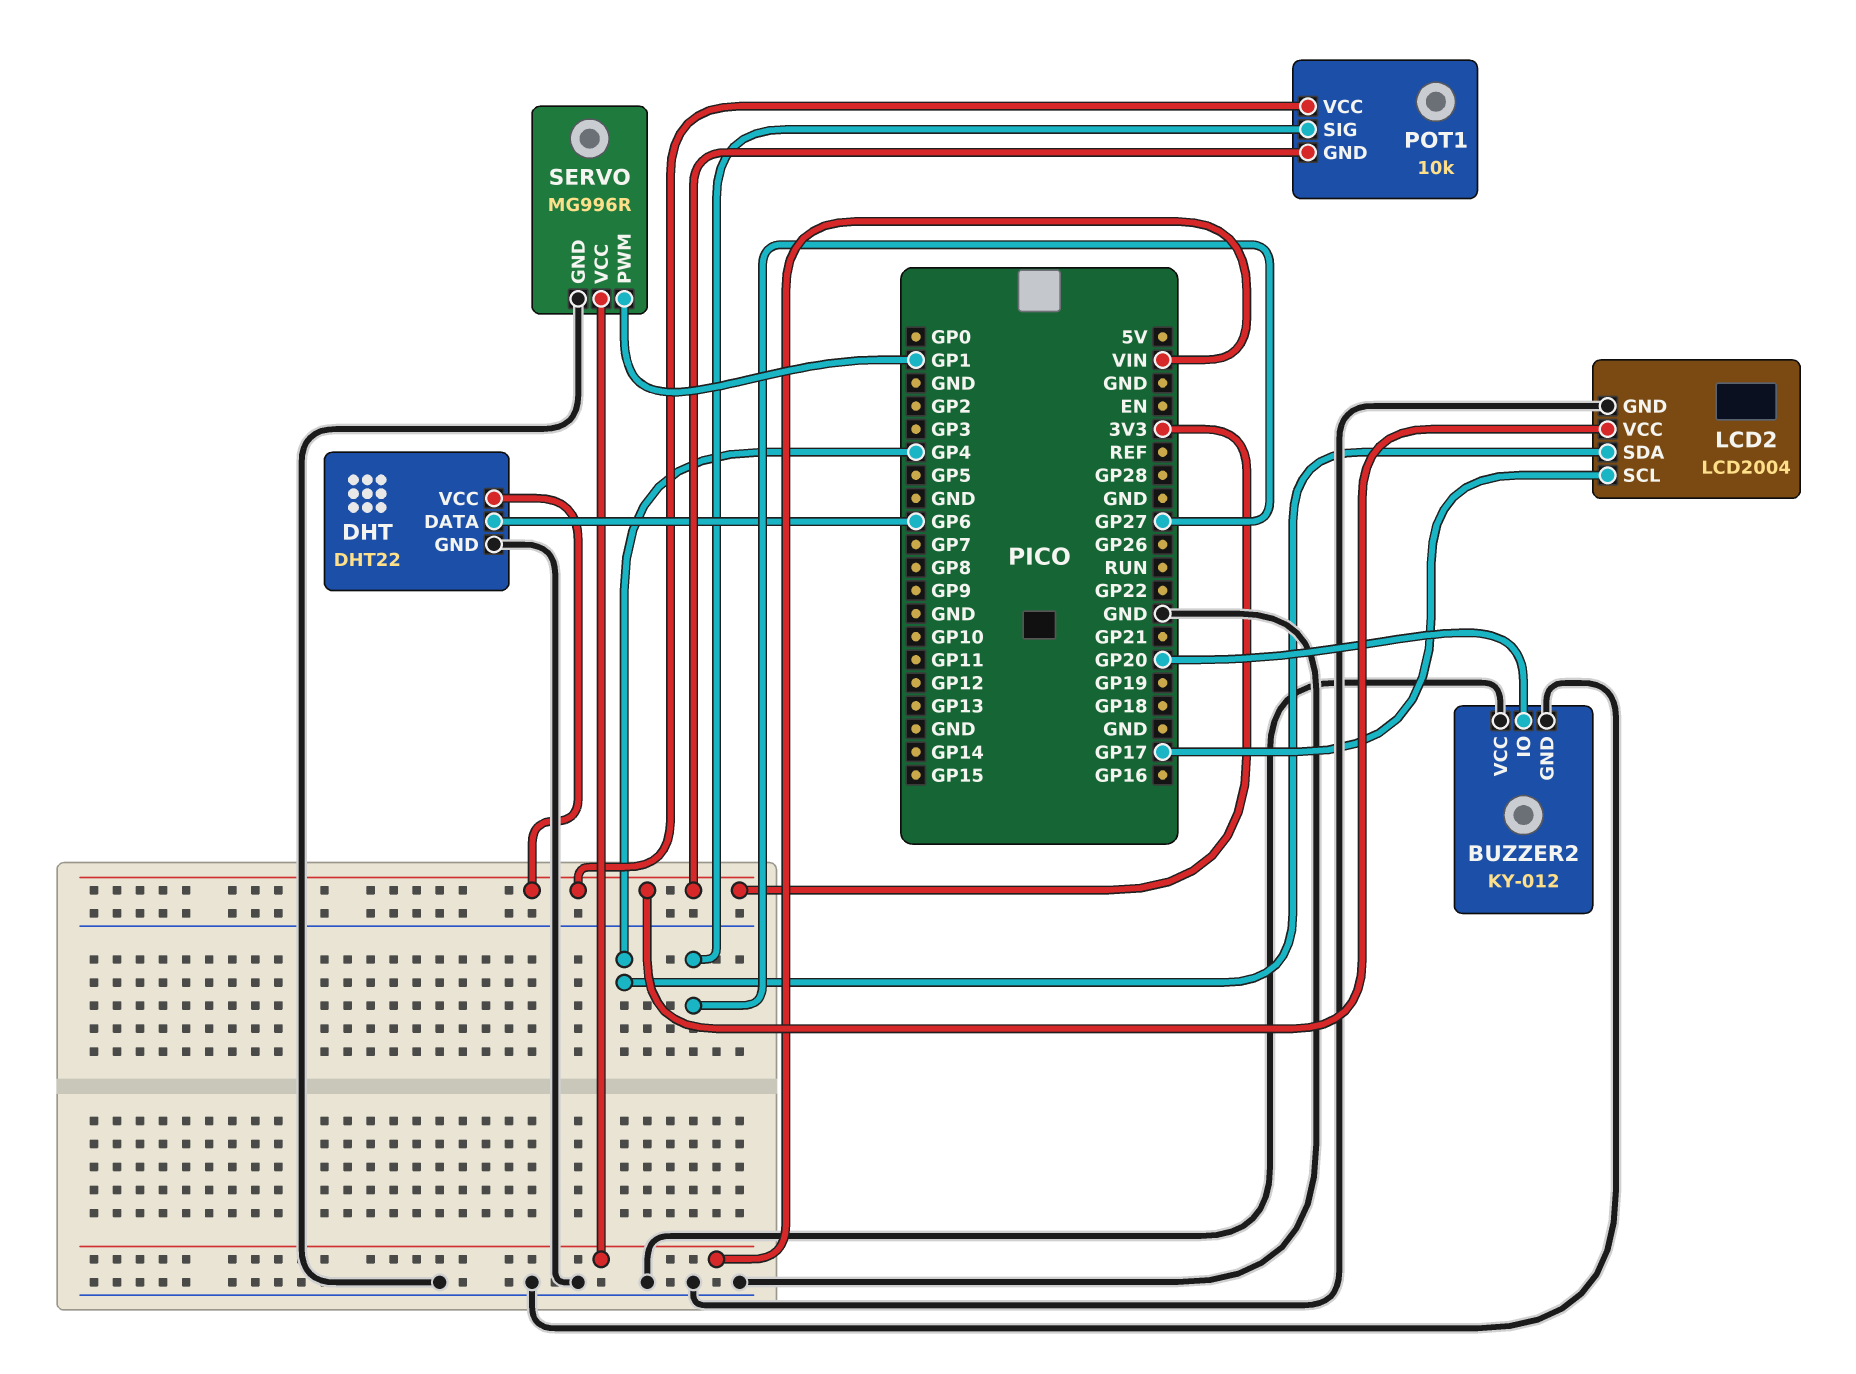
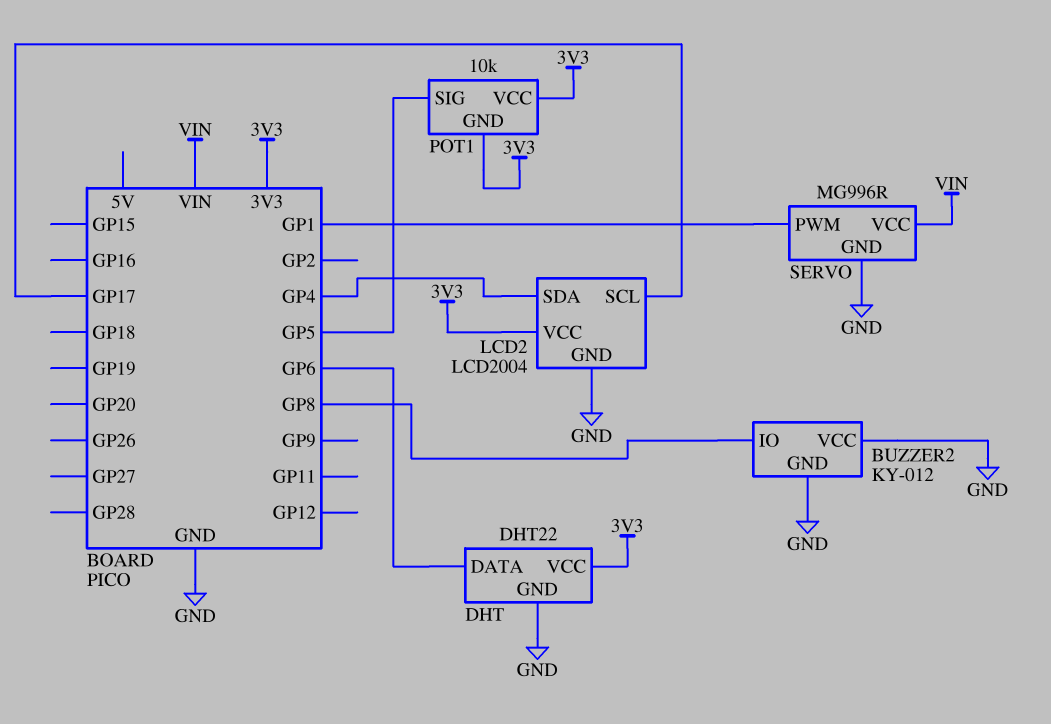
BUZZER2 pin IO: GP20 -> GP8
POT1 pin SIG: GP27 -> GP5

